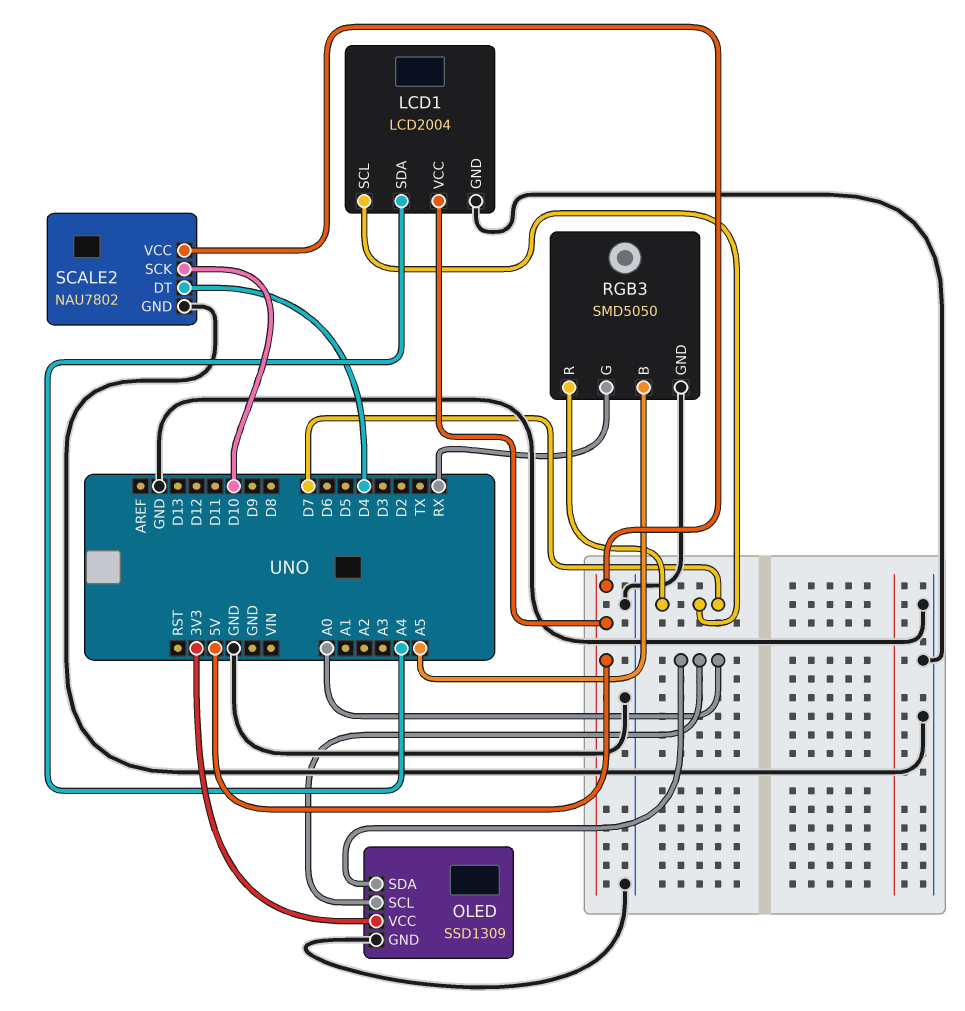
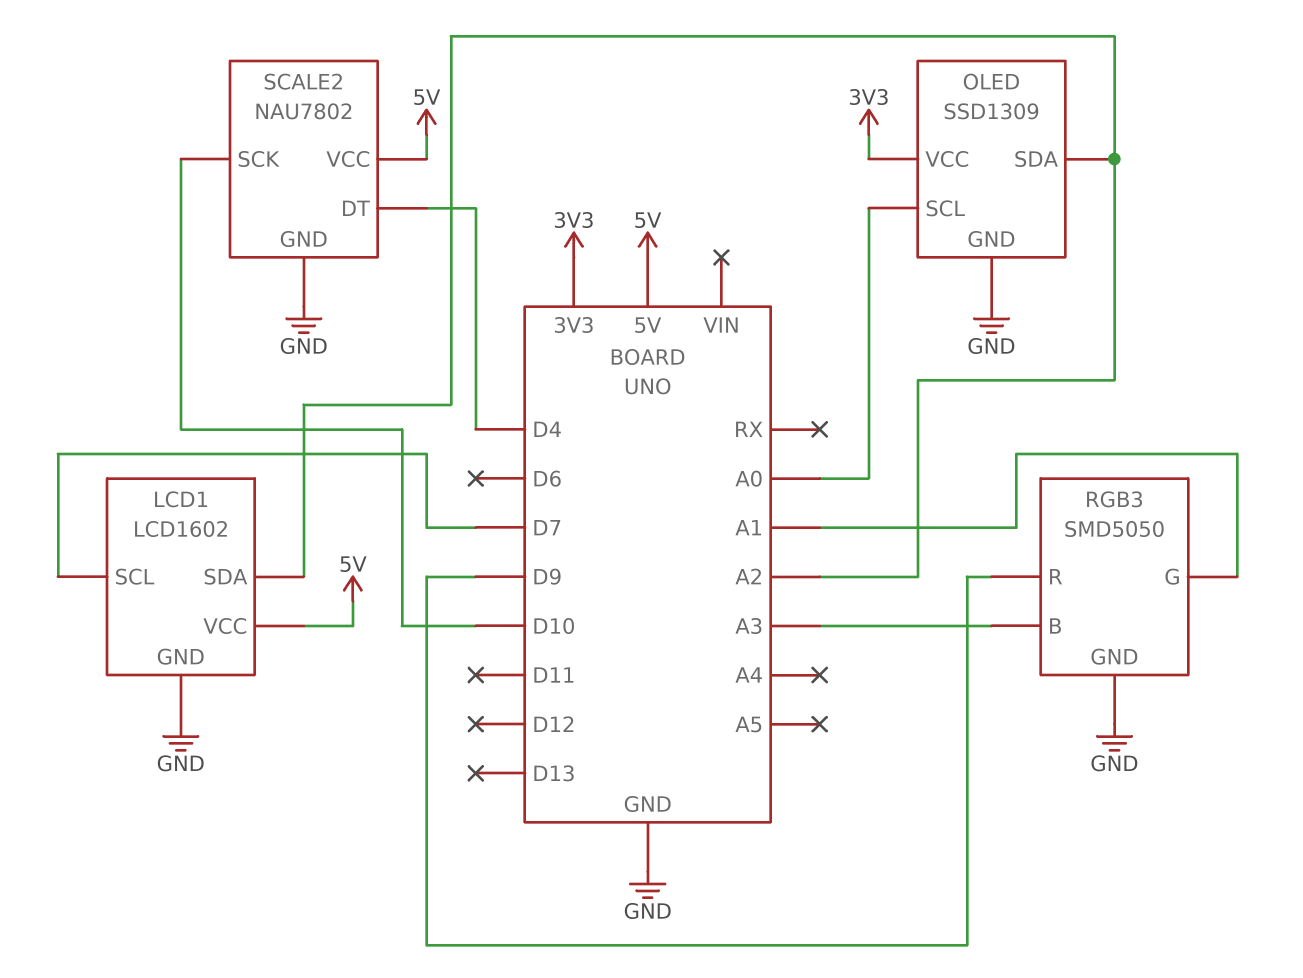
LCD1: LCD2004 -> LCD1602
LCD1 pin SDA: A4 -> A2
OLED pin SDA: A0 -> A2
RGB3 pin B: A5 -> A3
RGB3 pin G: RX -> A1
RGB3 pin R: D7 -> D9

